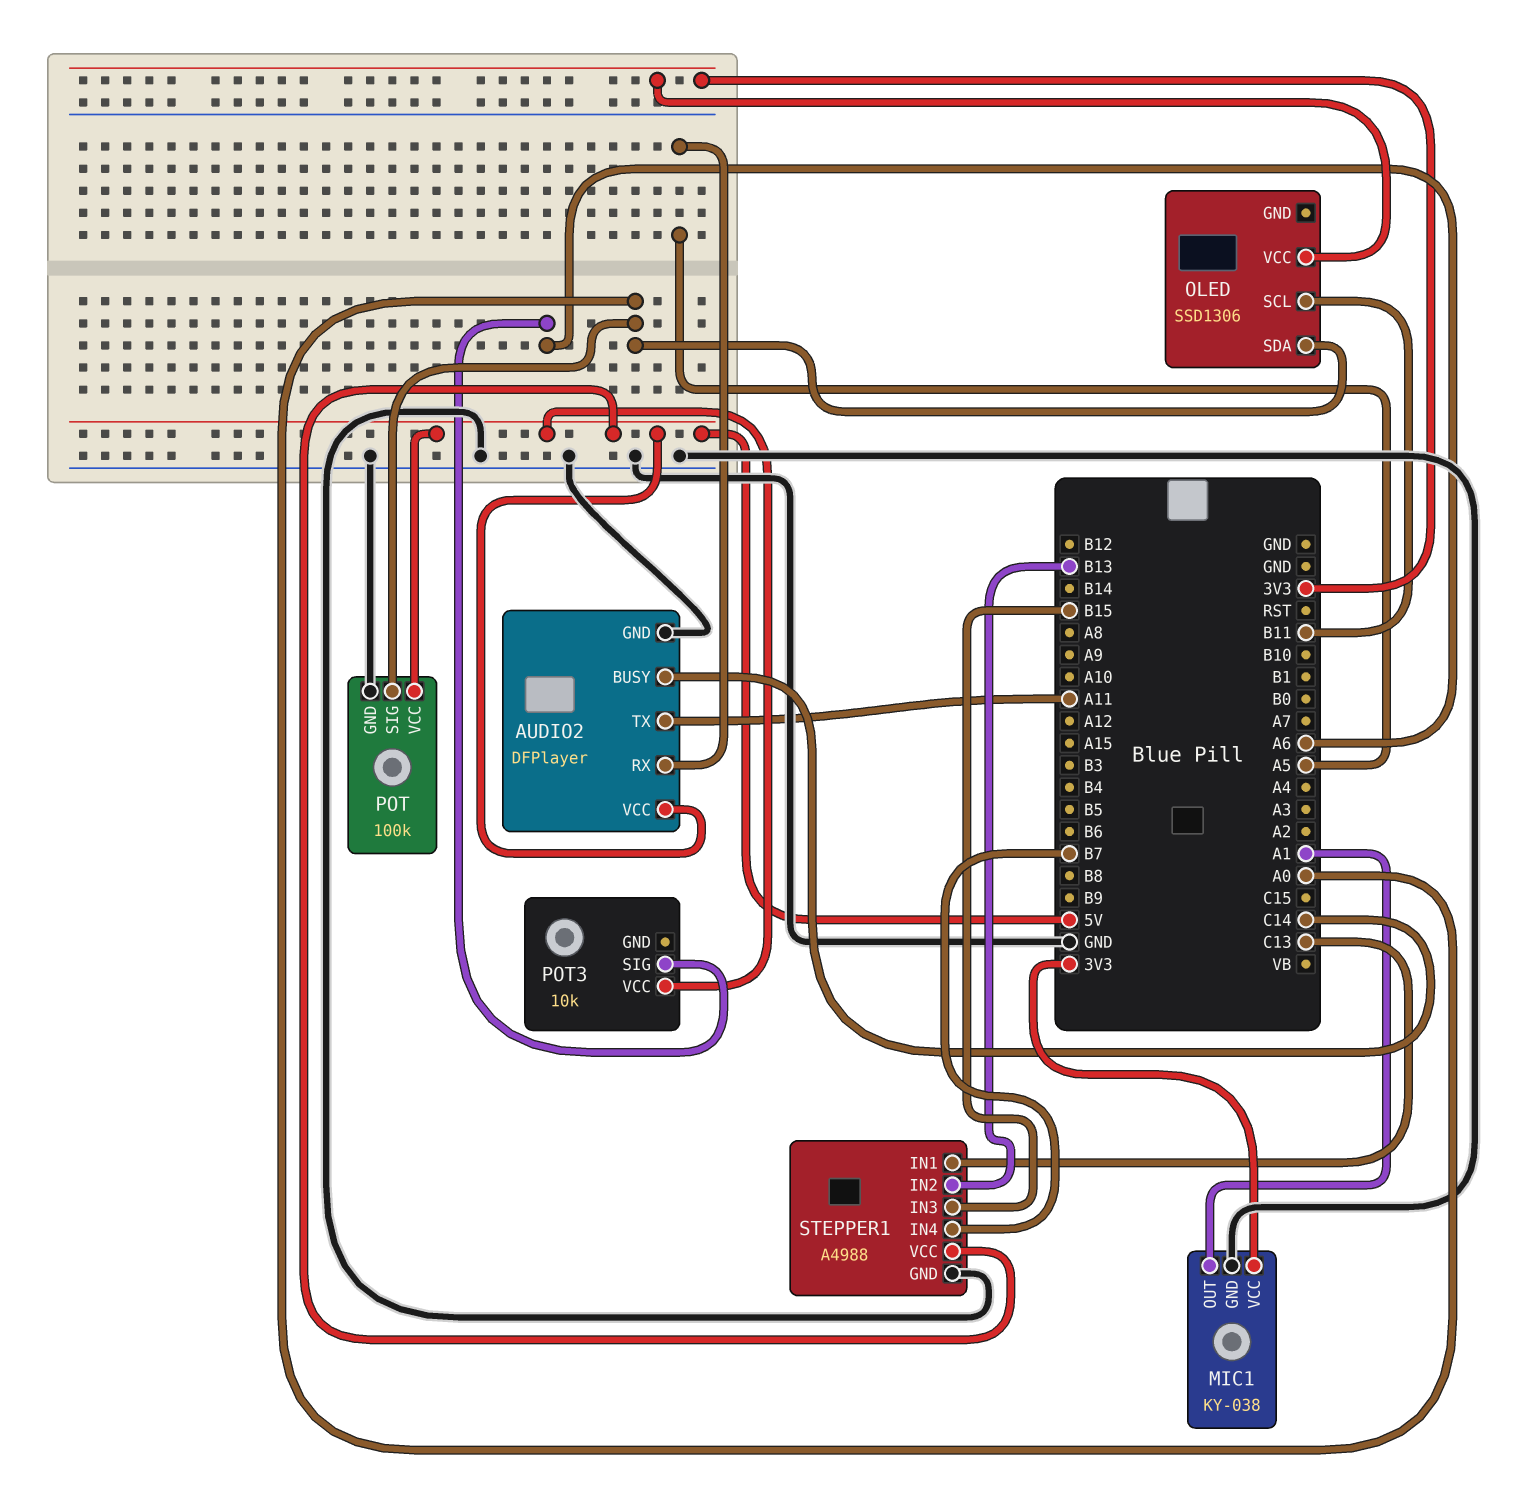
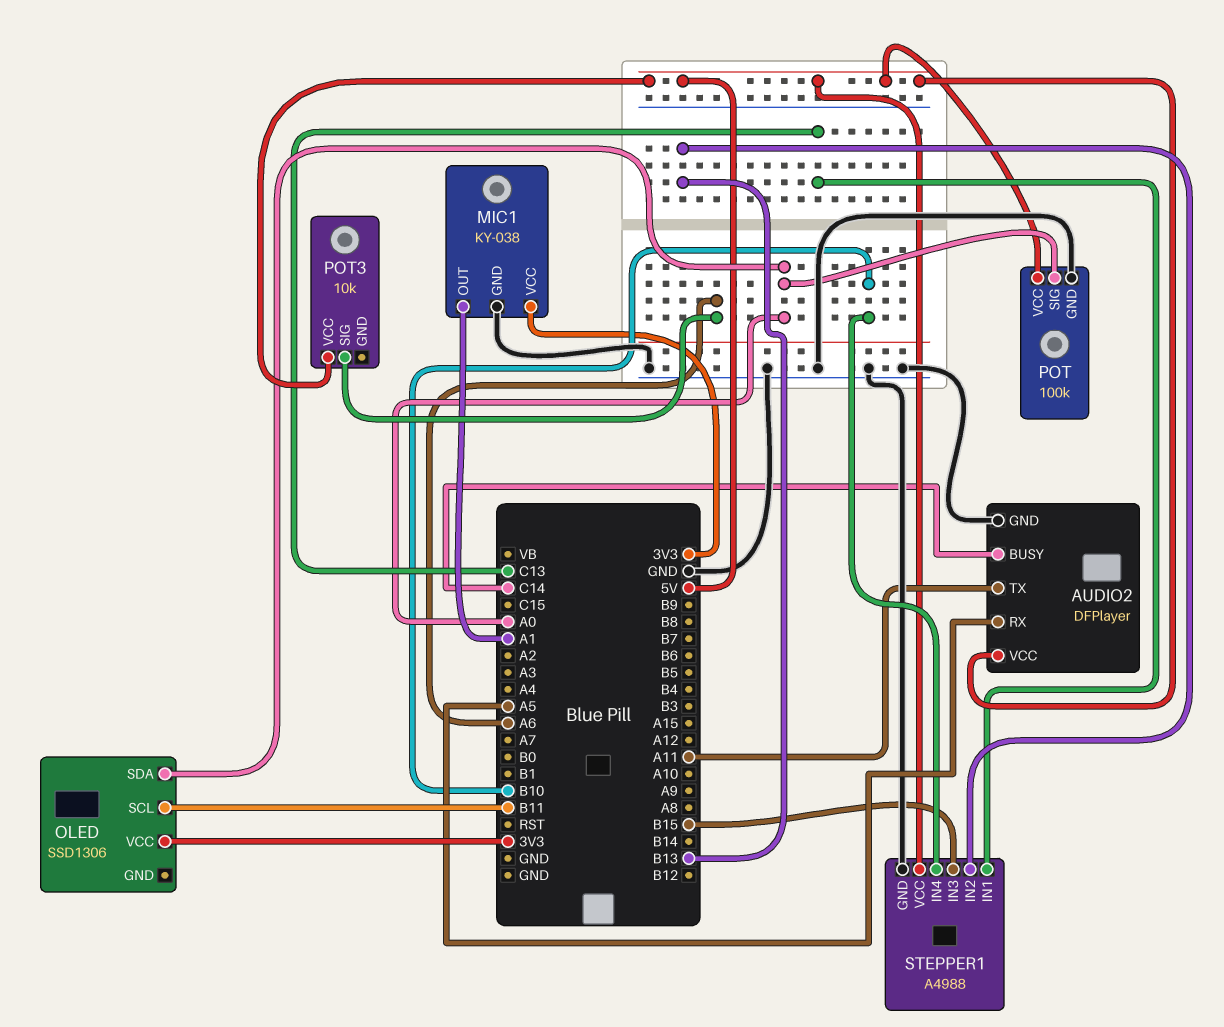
STEPPER1 pin IN4: B7 -> B10

